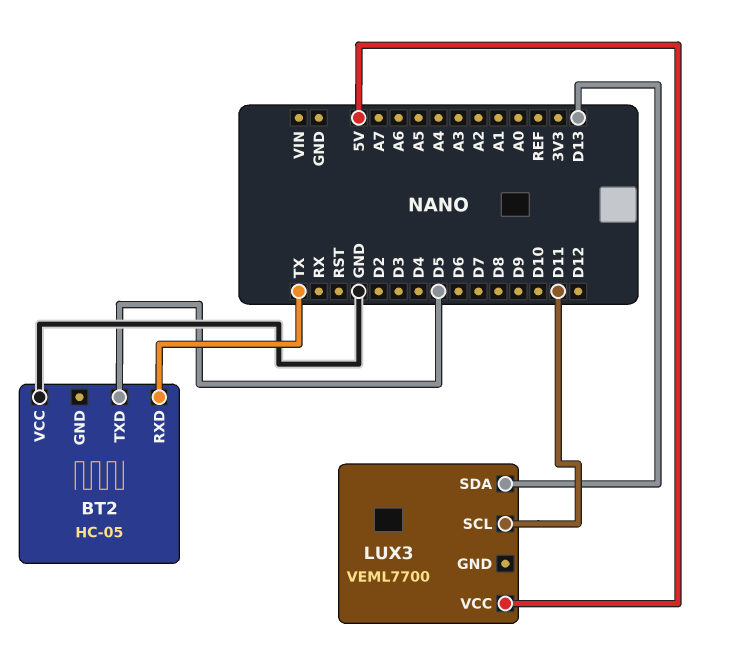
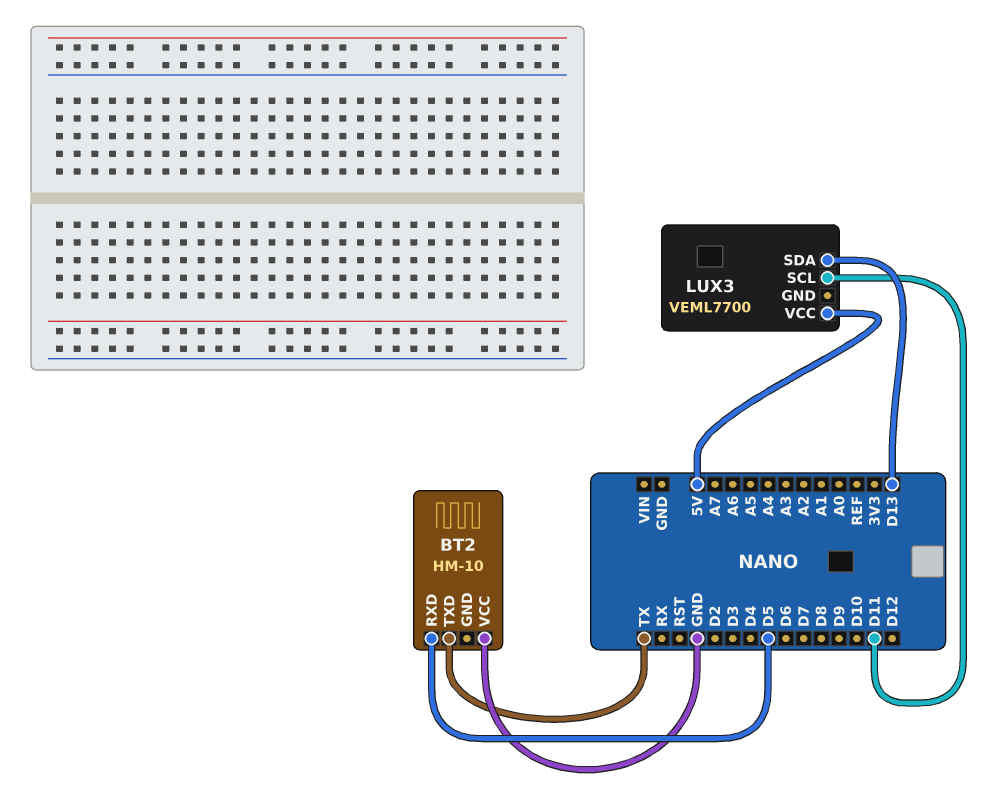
BT2: HC-05 -> HM-10
BT2 pin RXD: TX -> D5
BT2 pin TXD: D5 -> TX

